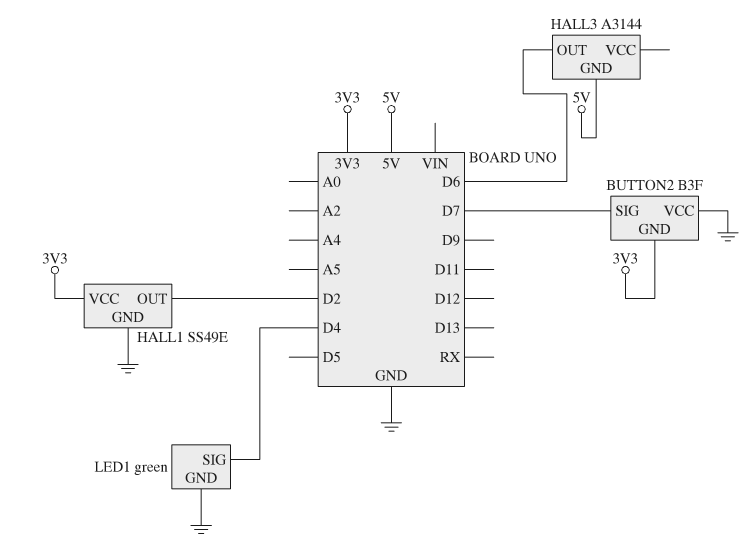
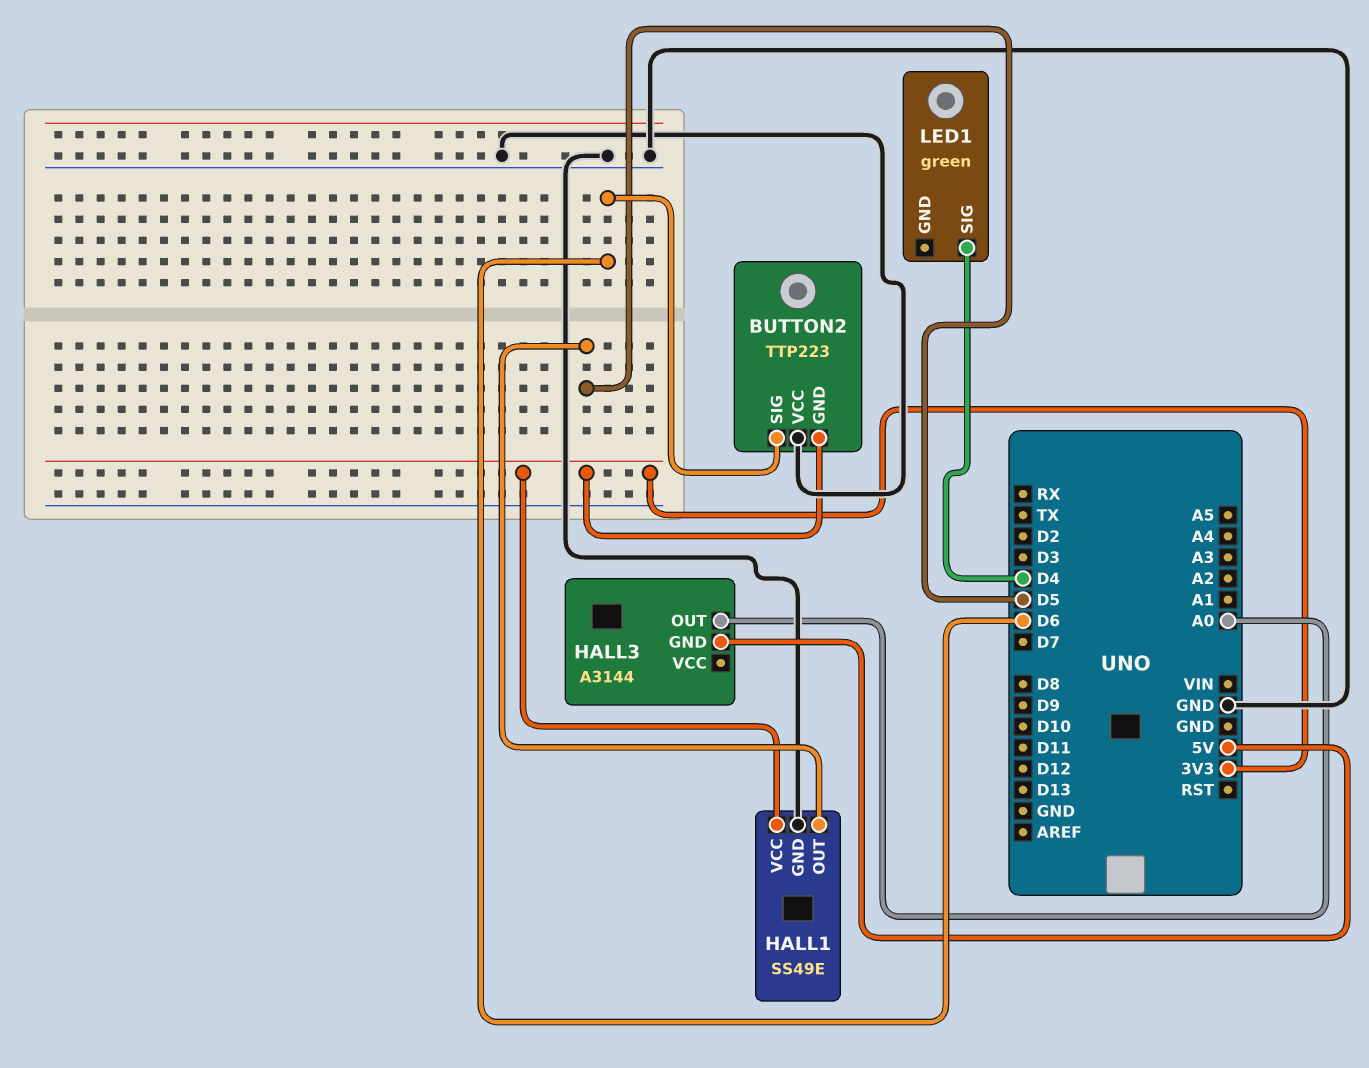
BUTTON2: B3F -> TTP223
BUTTON2 pin SIG: D7 -> D6
HALL1 pin OUT: D2 -> D5
HALL3 pin OUT: D6 -> A0
LED1 pin GND: GND -> none

